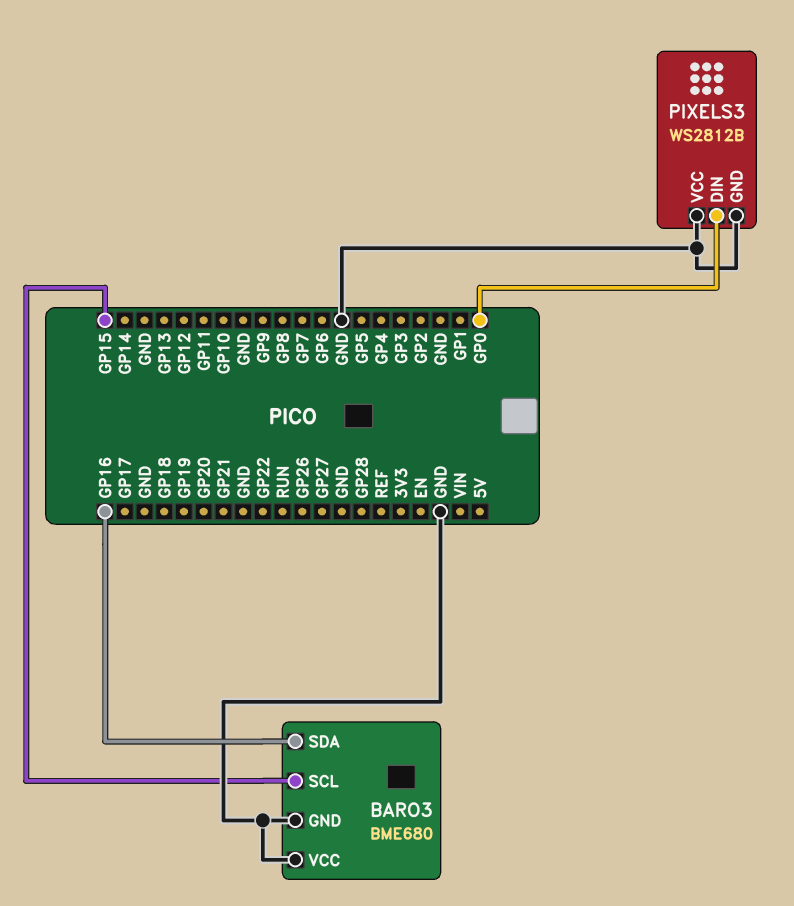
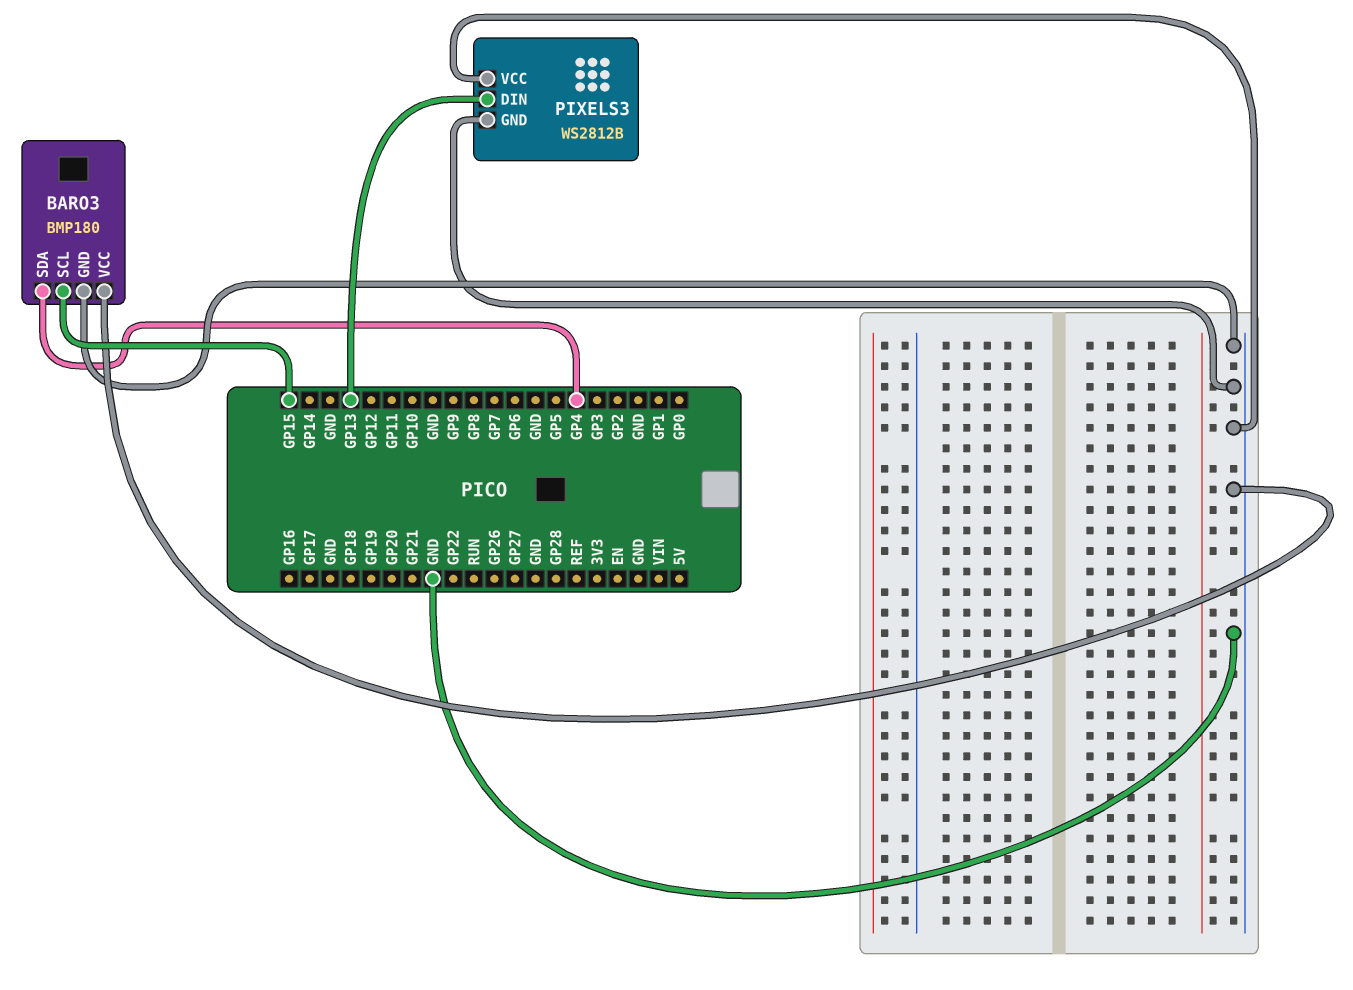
BARO3: BME680 -> BMP180
BARO3 pin SDA: GP16 -> GP4
PIXELS3 pin DIN: GP0 -> GP13

